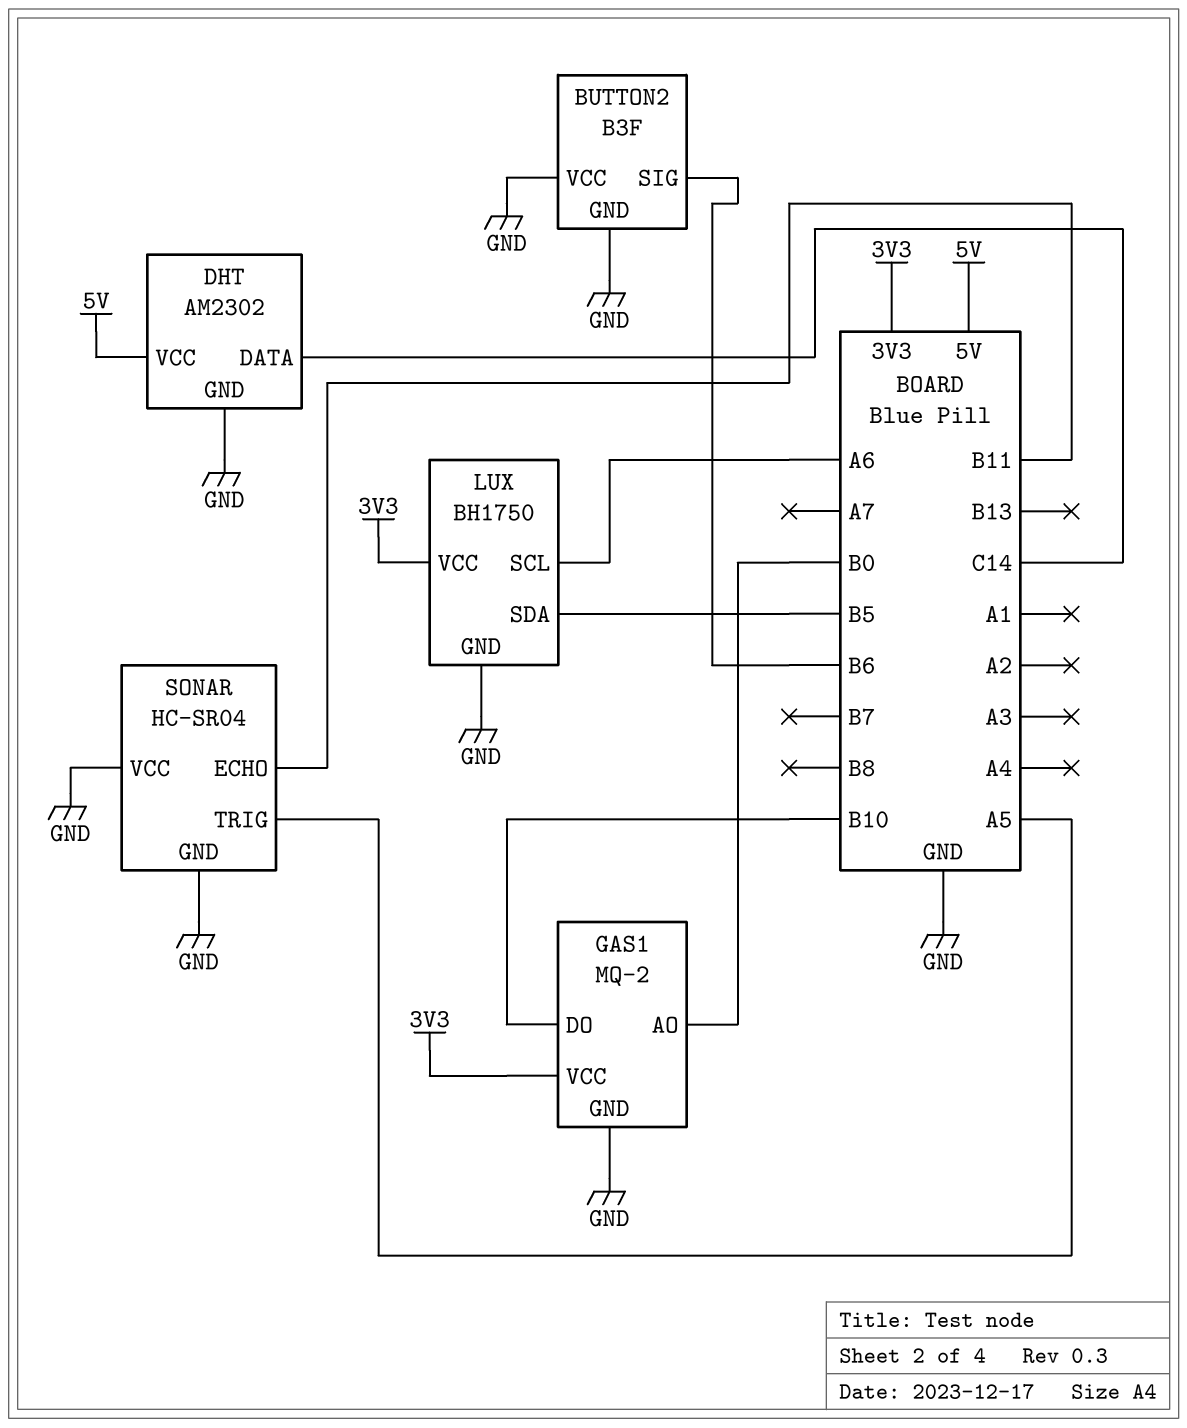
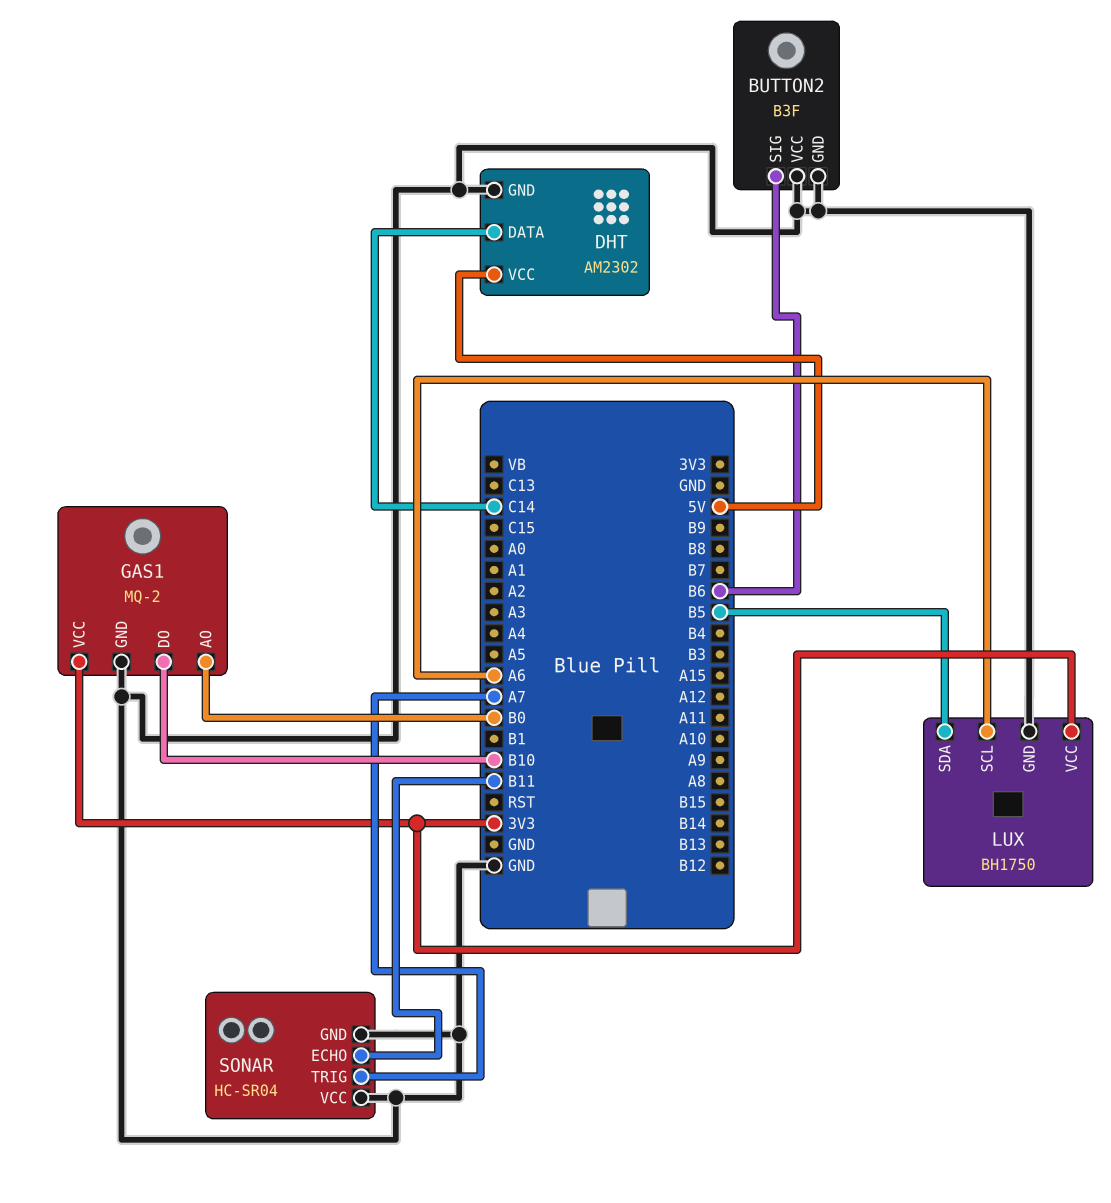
SONAR pin TRIG: A5 -> A7

